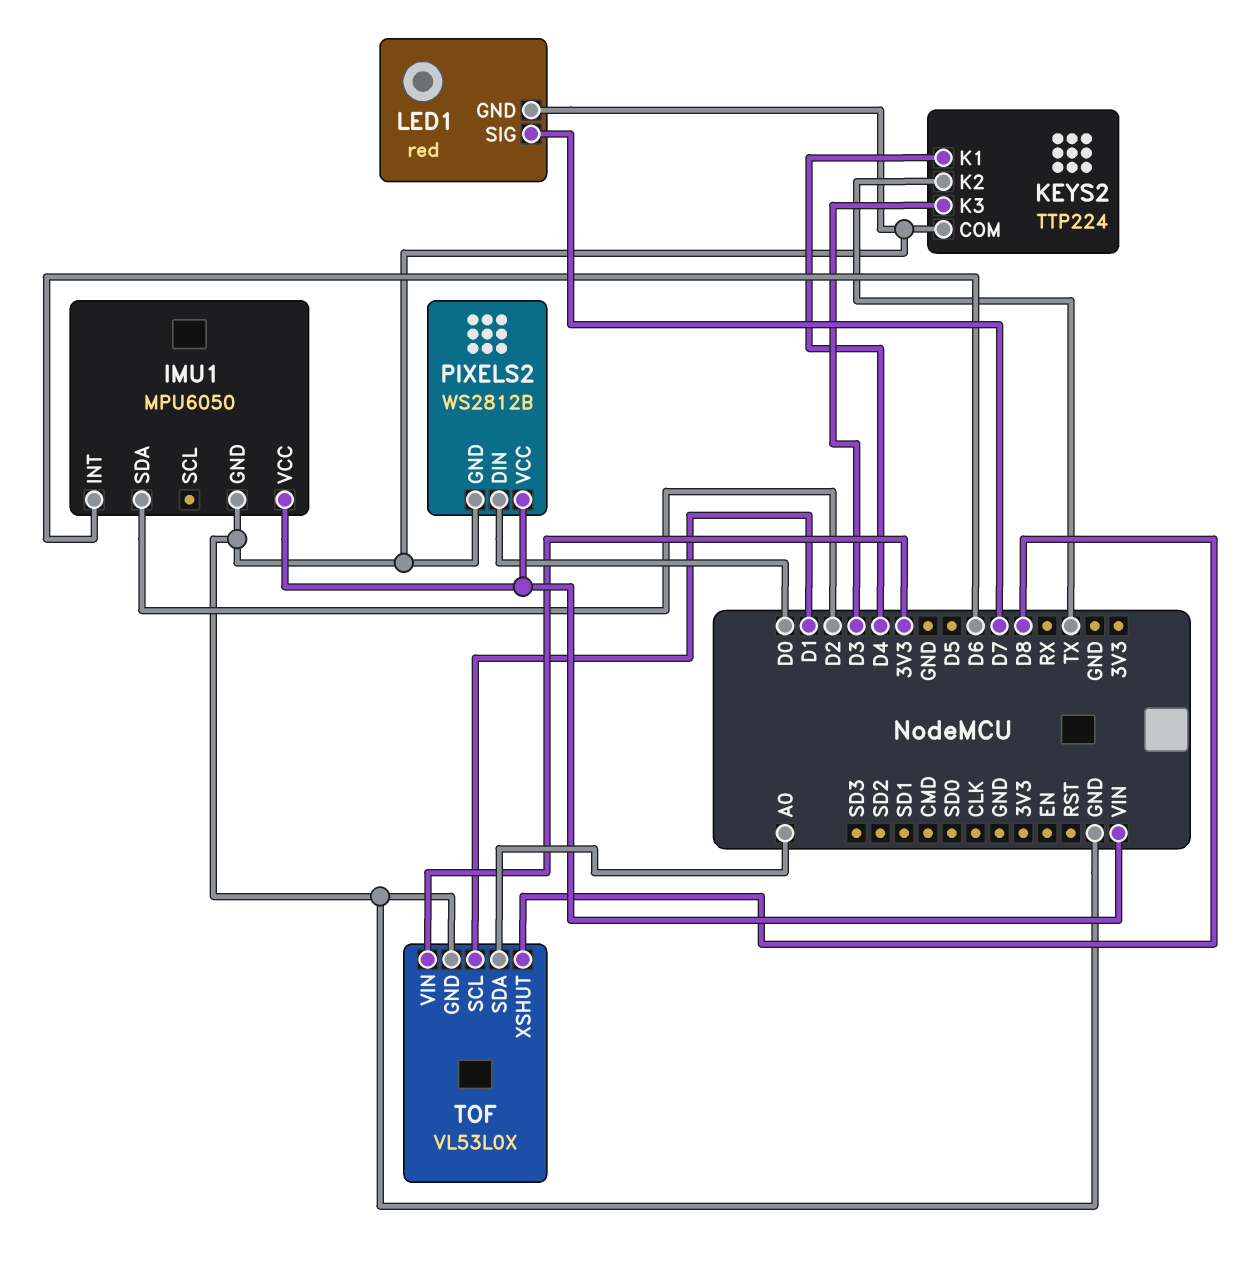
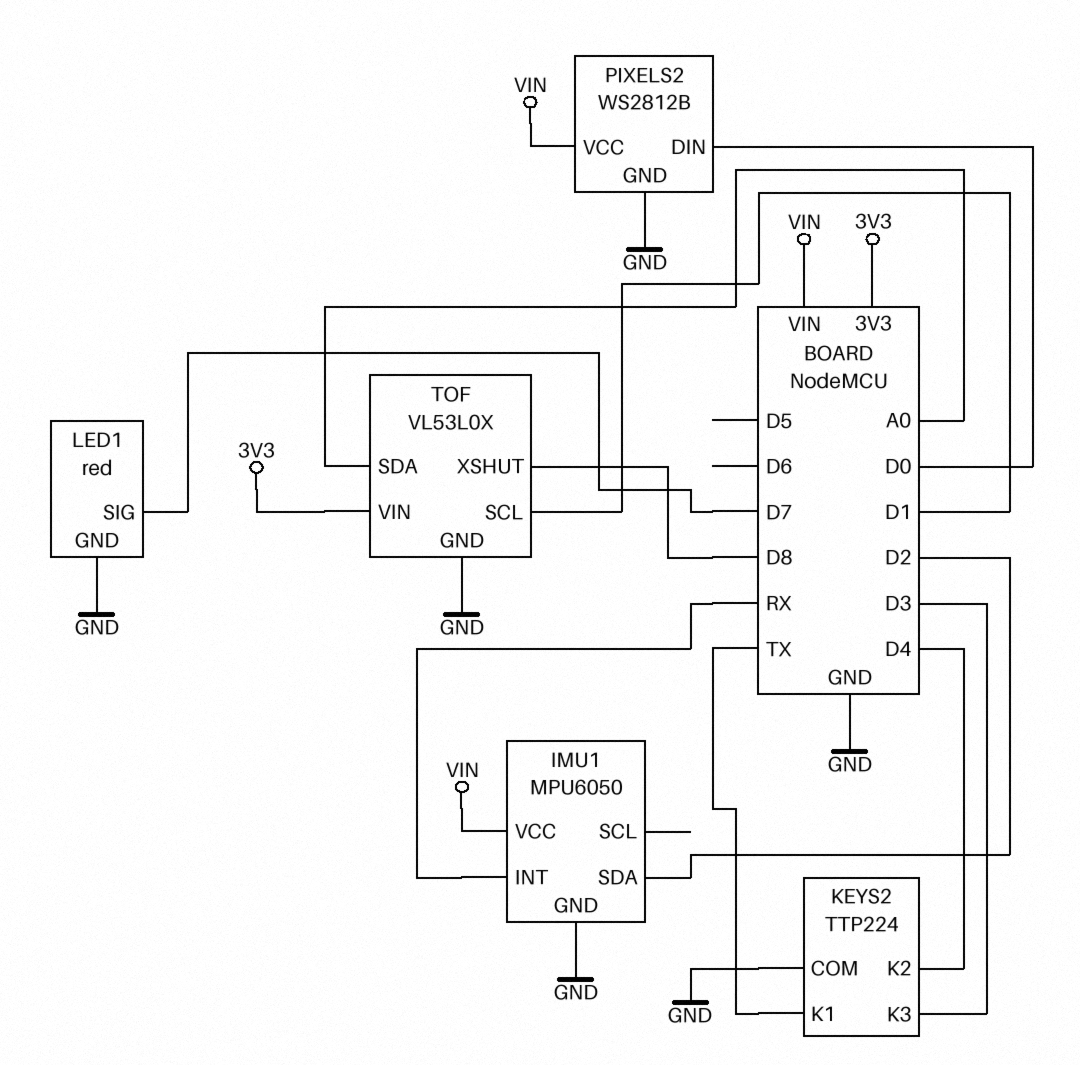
IMU1 pin INT: D6 -> RX
KEYS2 pin K1: D4 -> TX
KEYS2 pin K2: TX -> D4

